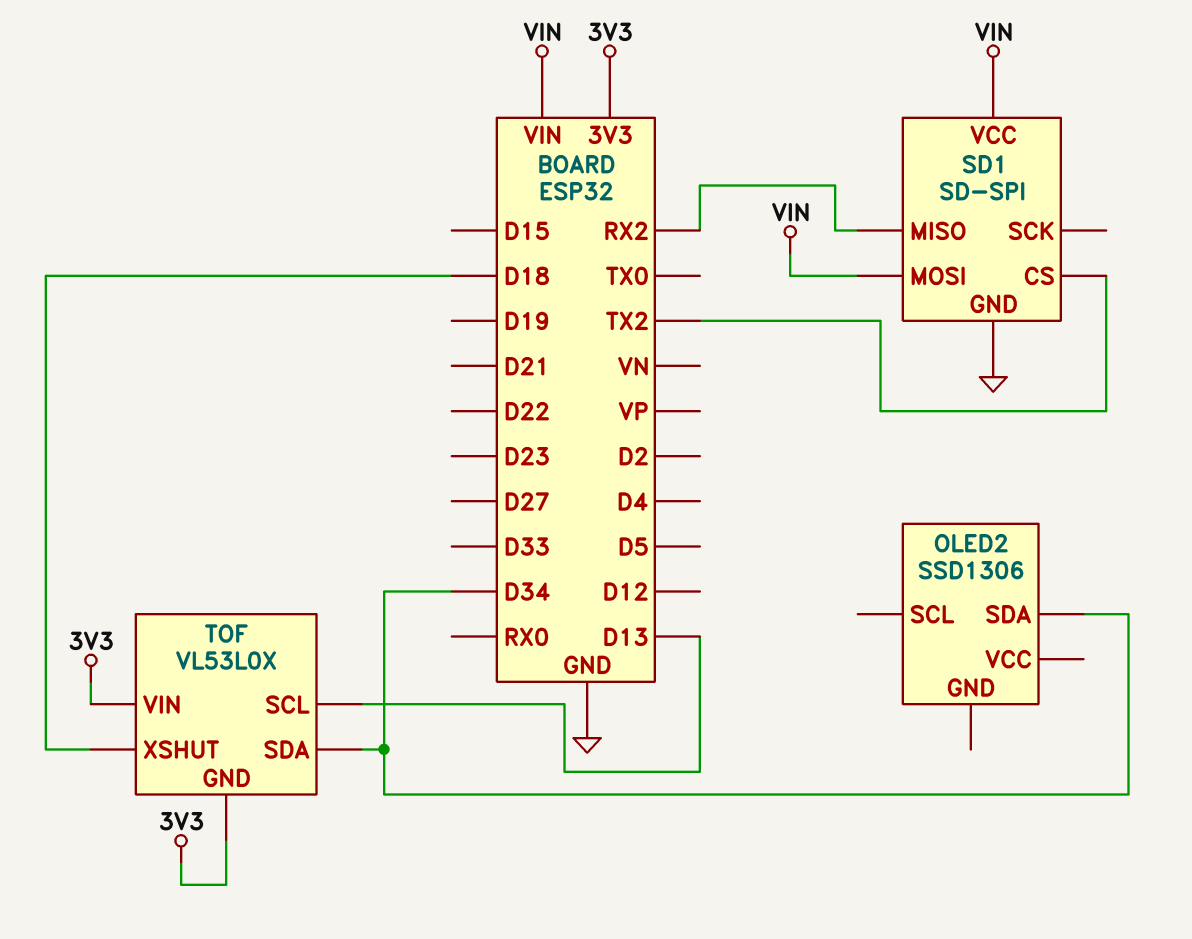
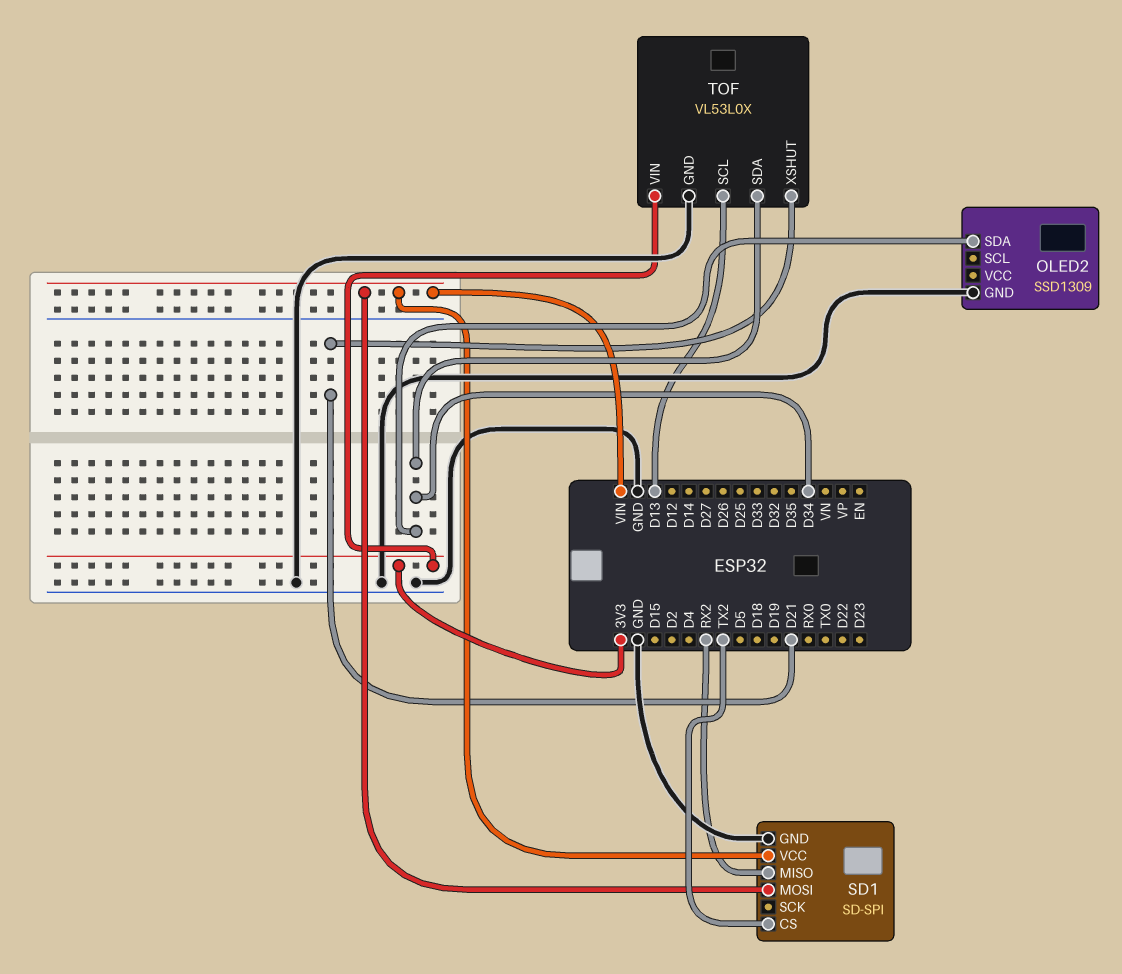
OLED2: SSD1306 -> SSD1309
OLED2 pin GND: none -> GND
TOF pin GND: 3V3 -> GND
TOF pin XSHUT: D18 -> D21

